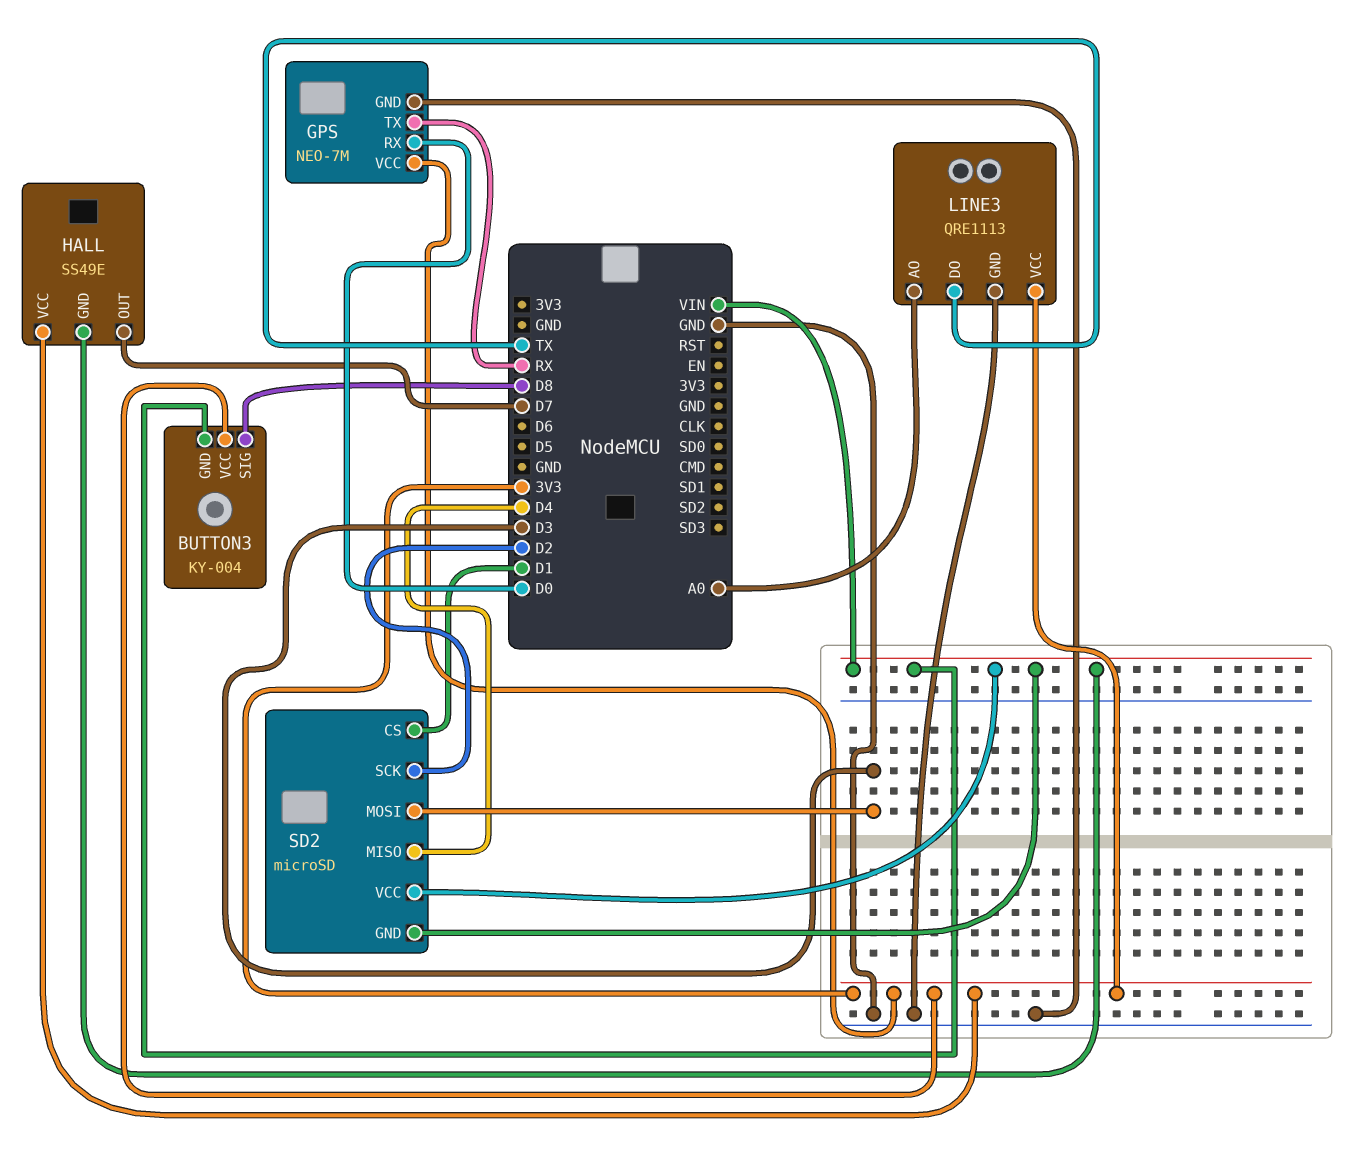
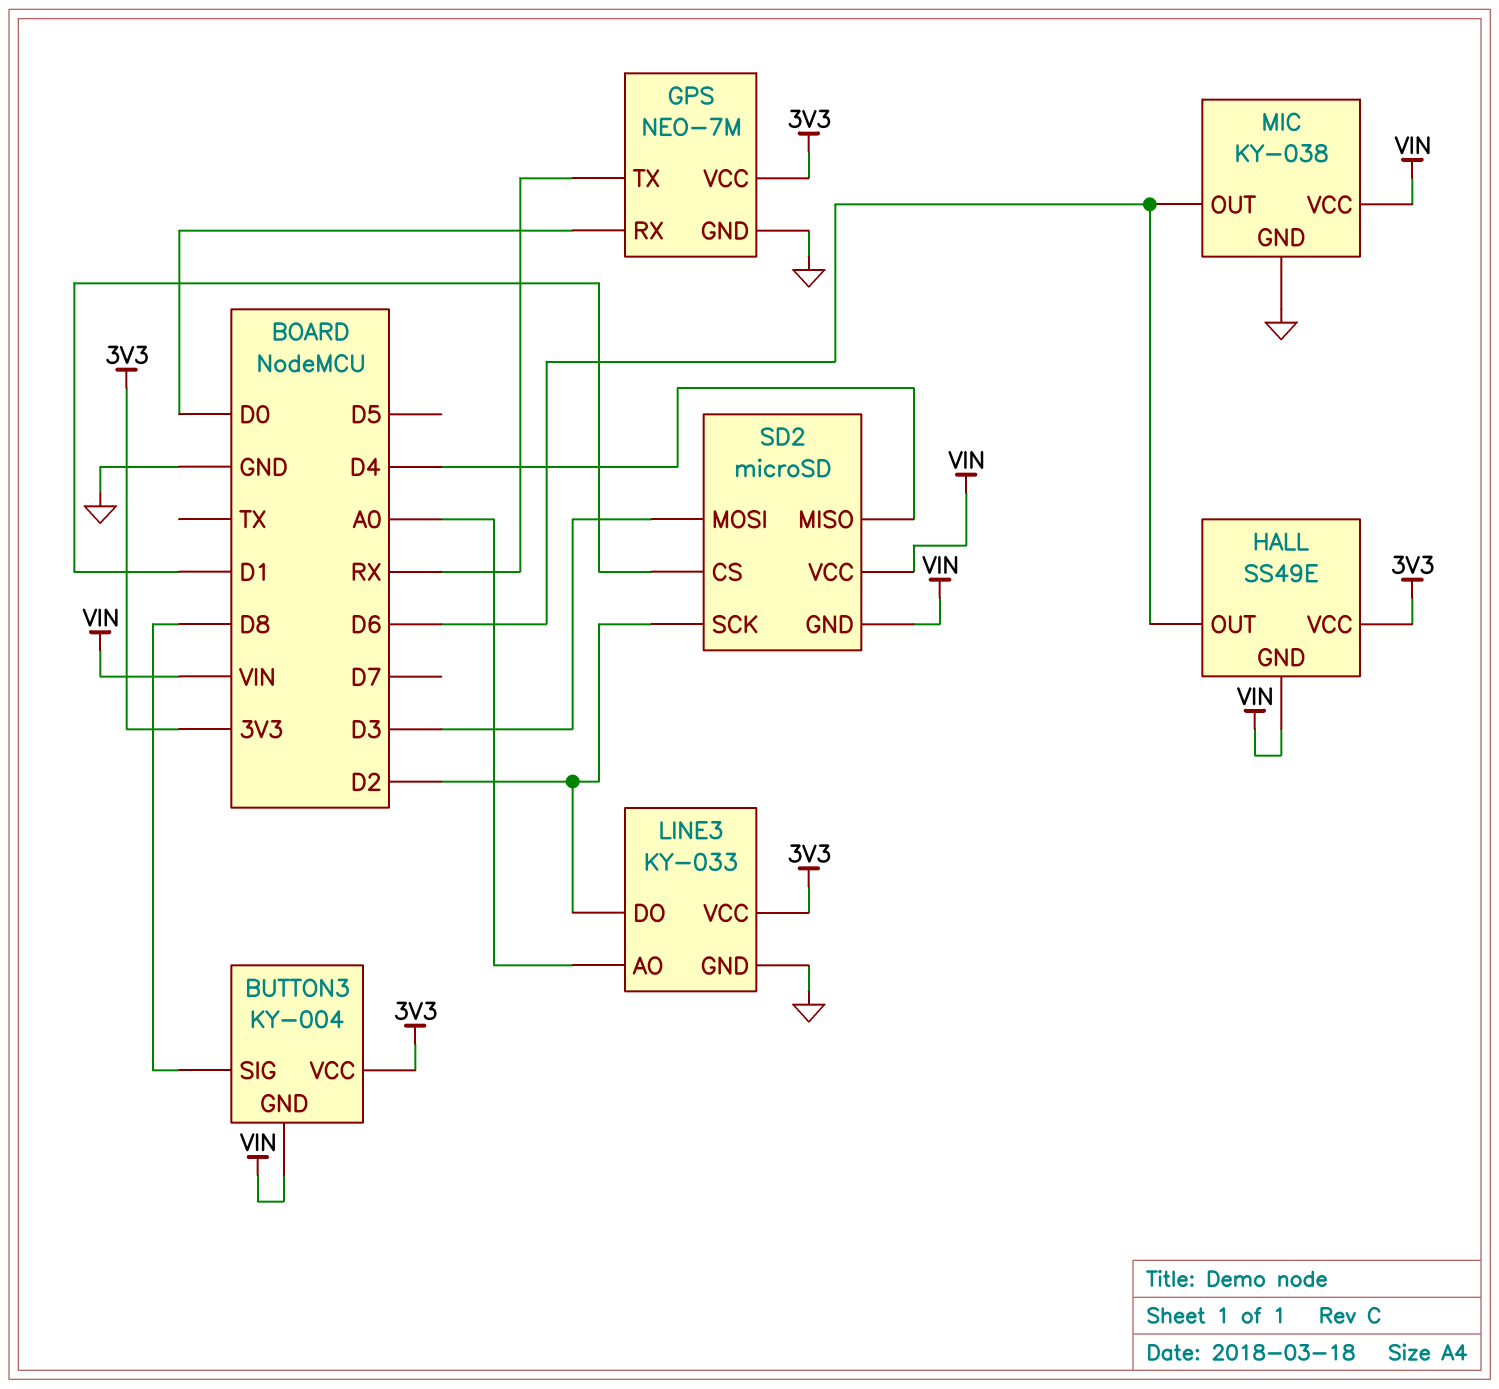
HALL pin OUT: D7 -> D6
LINE3: QRE1113 -> KY-033
LINE3 pin DO: TX -> D2
MIC: none -> KY-038
MIC pin GND: none -> GND
MIC pin OUT: none -> D6
MIC pin VCC: none -> VIN

